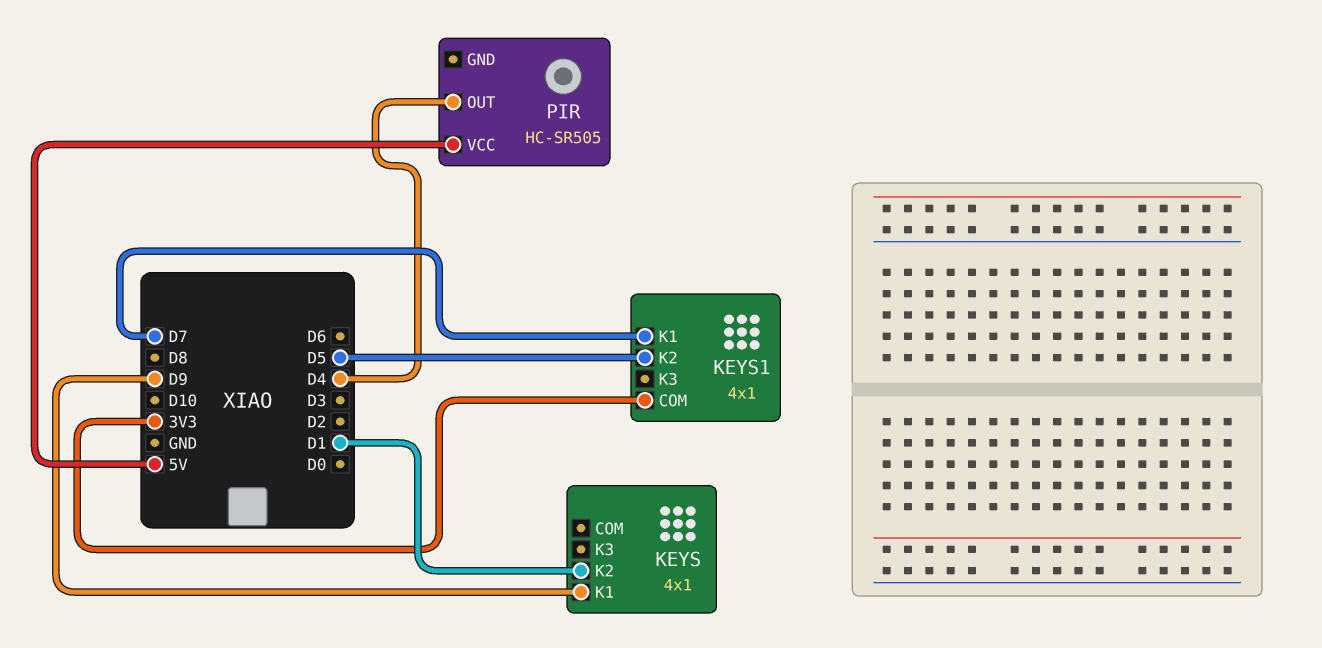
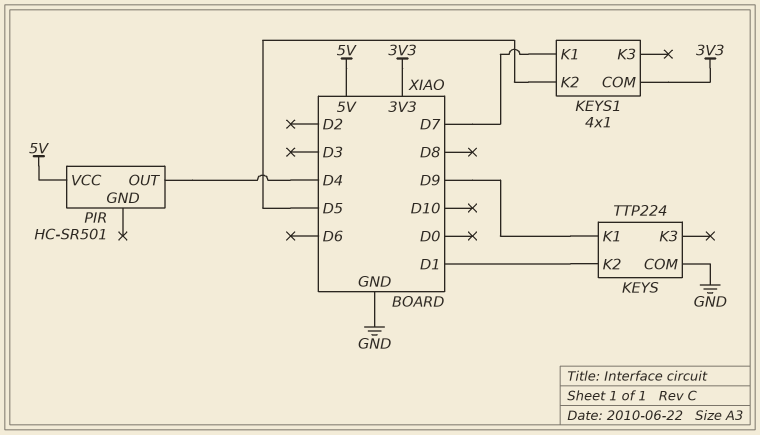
KEYS: 4x1 -> TTP224
KEYS pin COM: none -> GND
PIR: HC-SR505 -> HC-SR501

